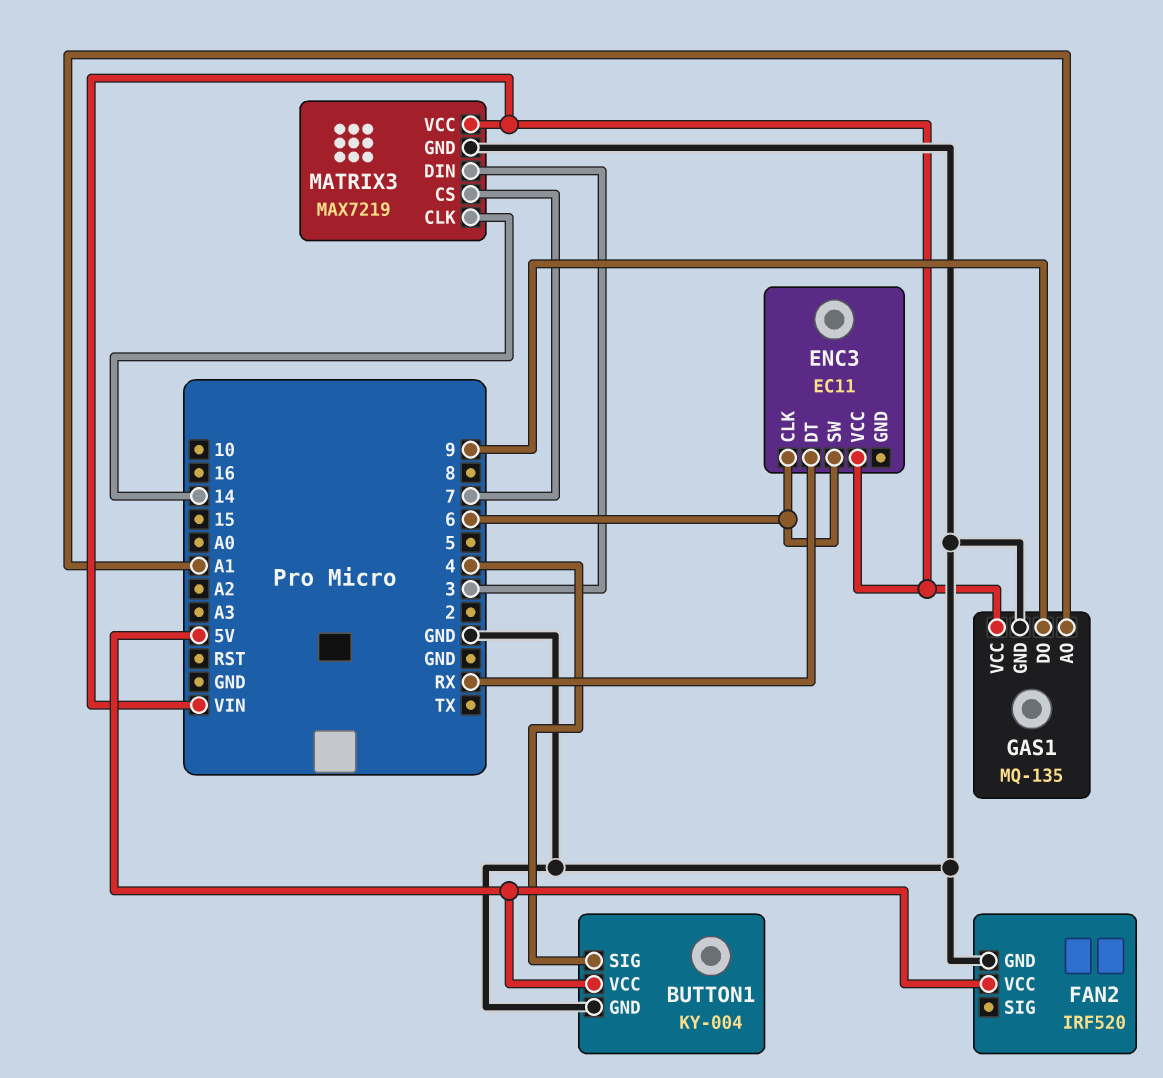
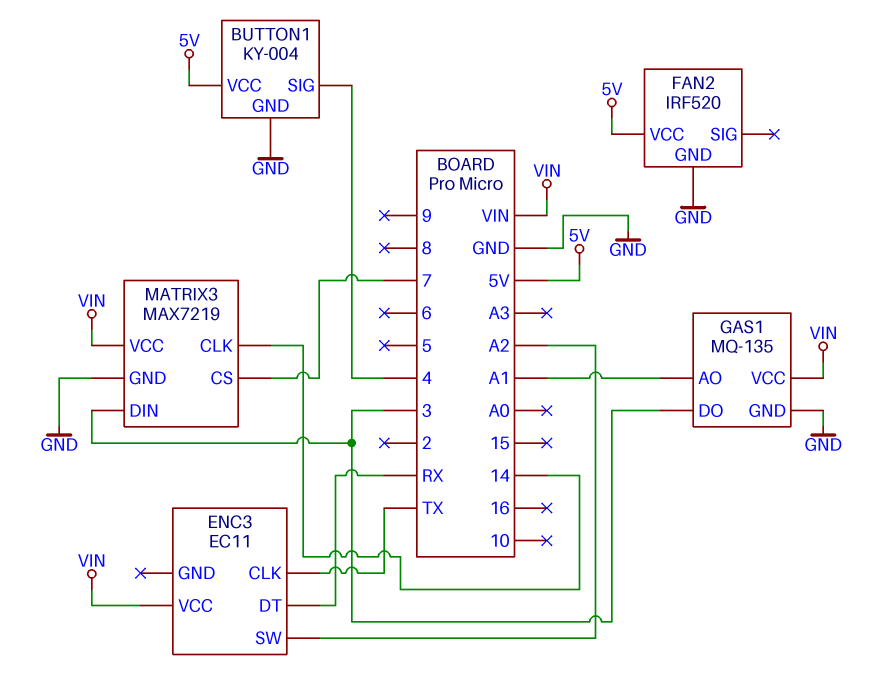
ENC3 pin CLK: 6 -> TX
ENC3 pin SW: 6 -> A2
GAS1 pin DO: 9 -> 3

